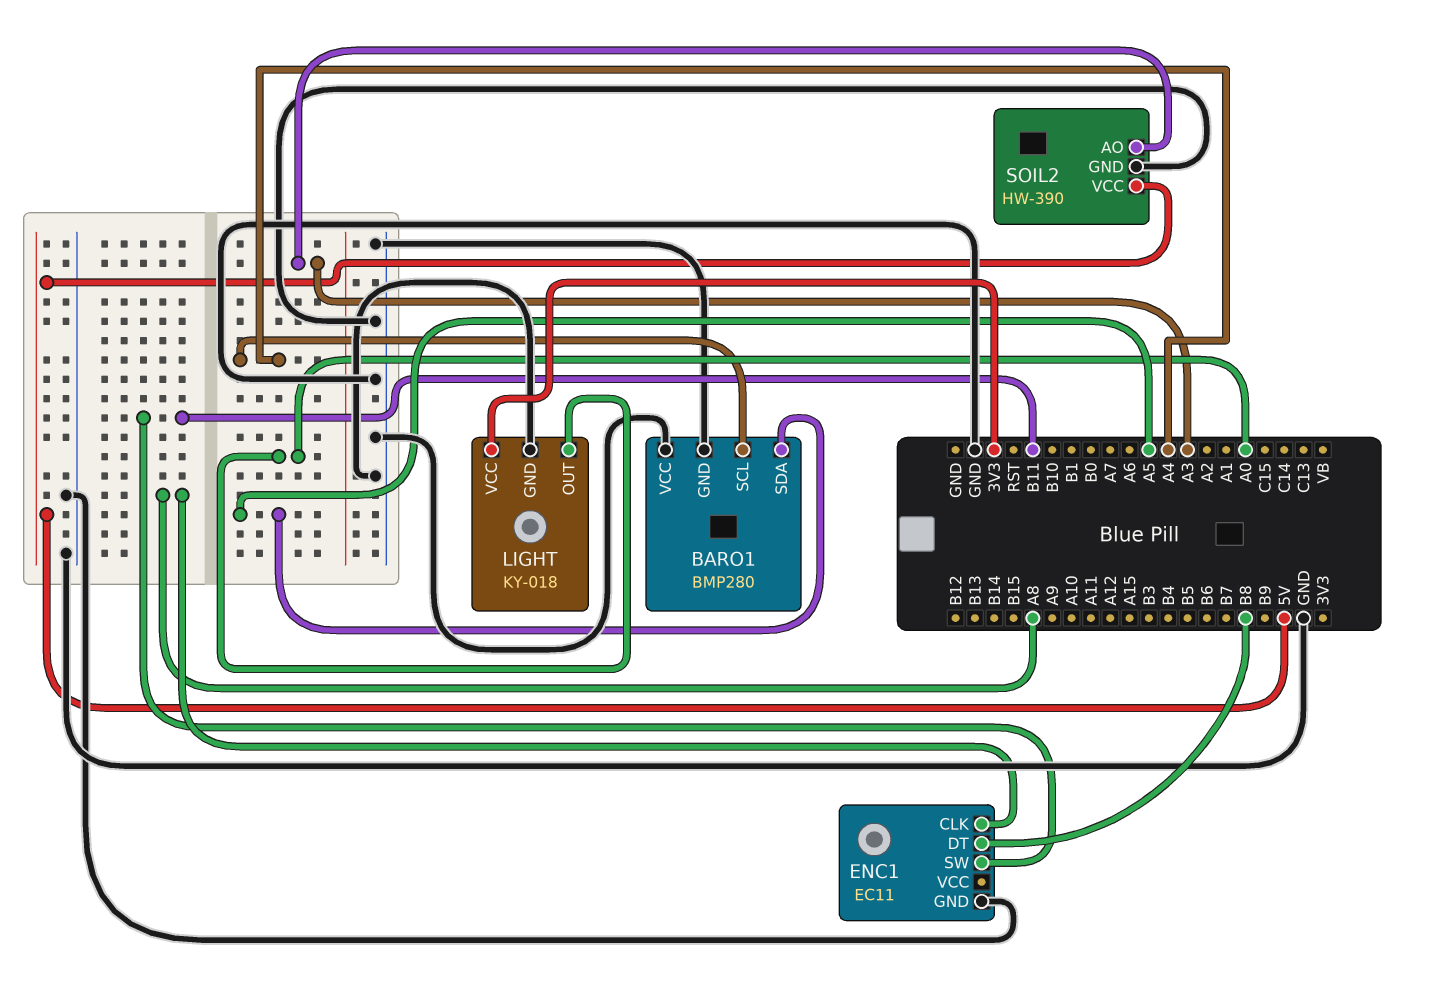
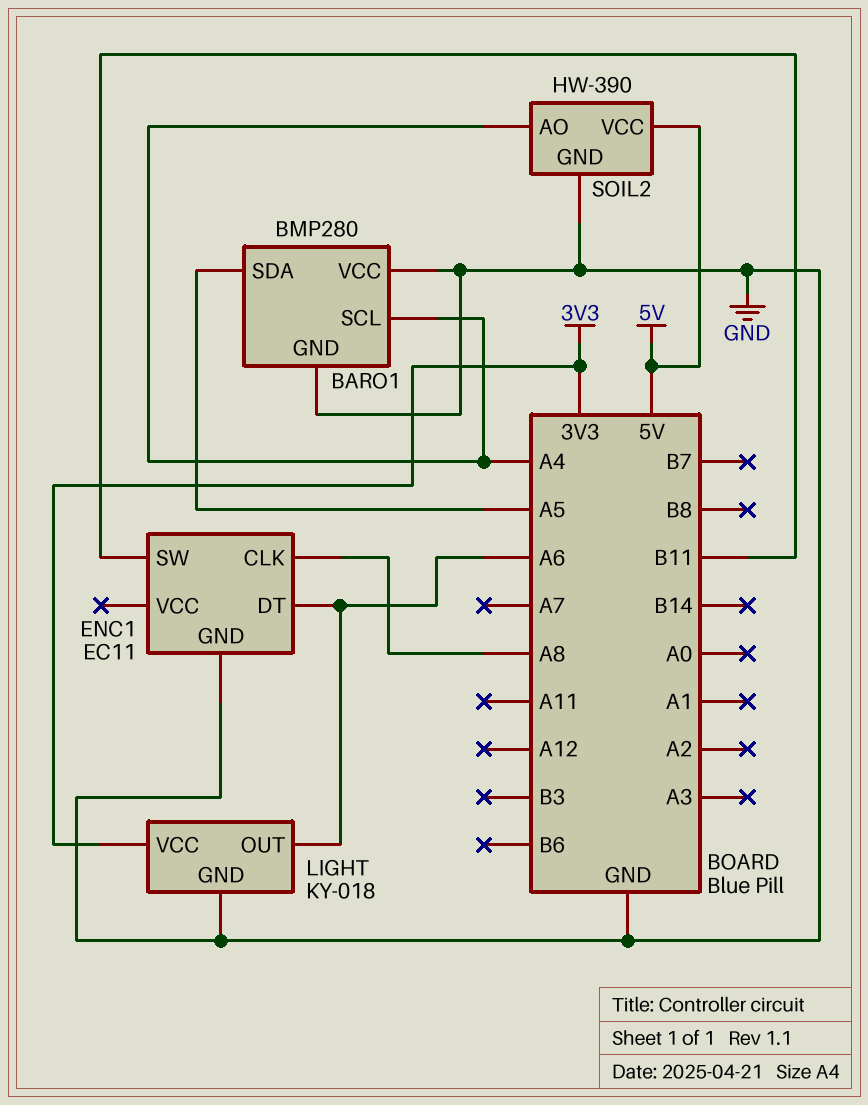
ENC1 pin DT: B8 -> A6
LIGHT pin OUT: A0 -> A6
SOIL2 pin AO: A3 -> A4

